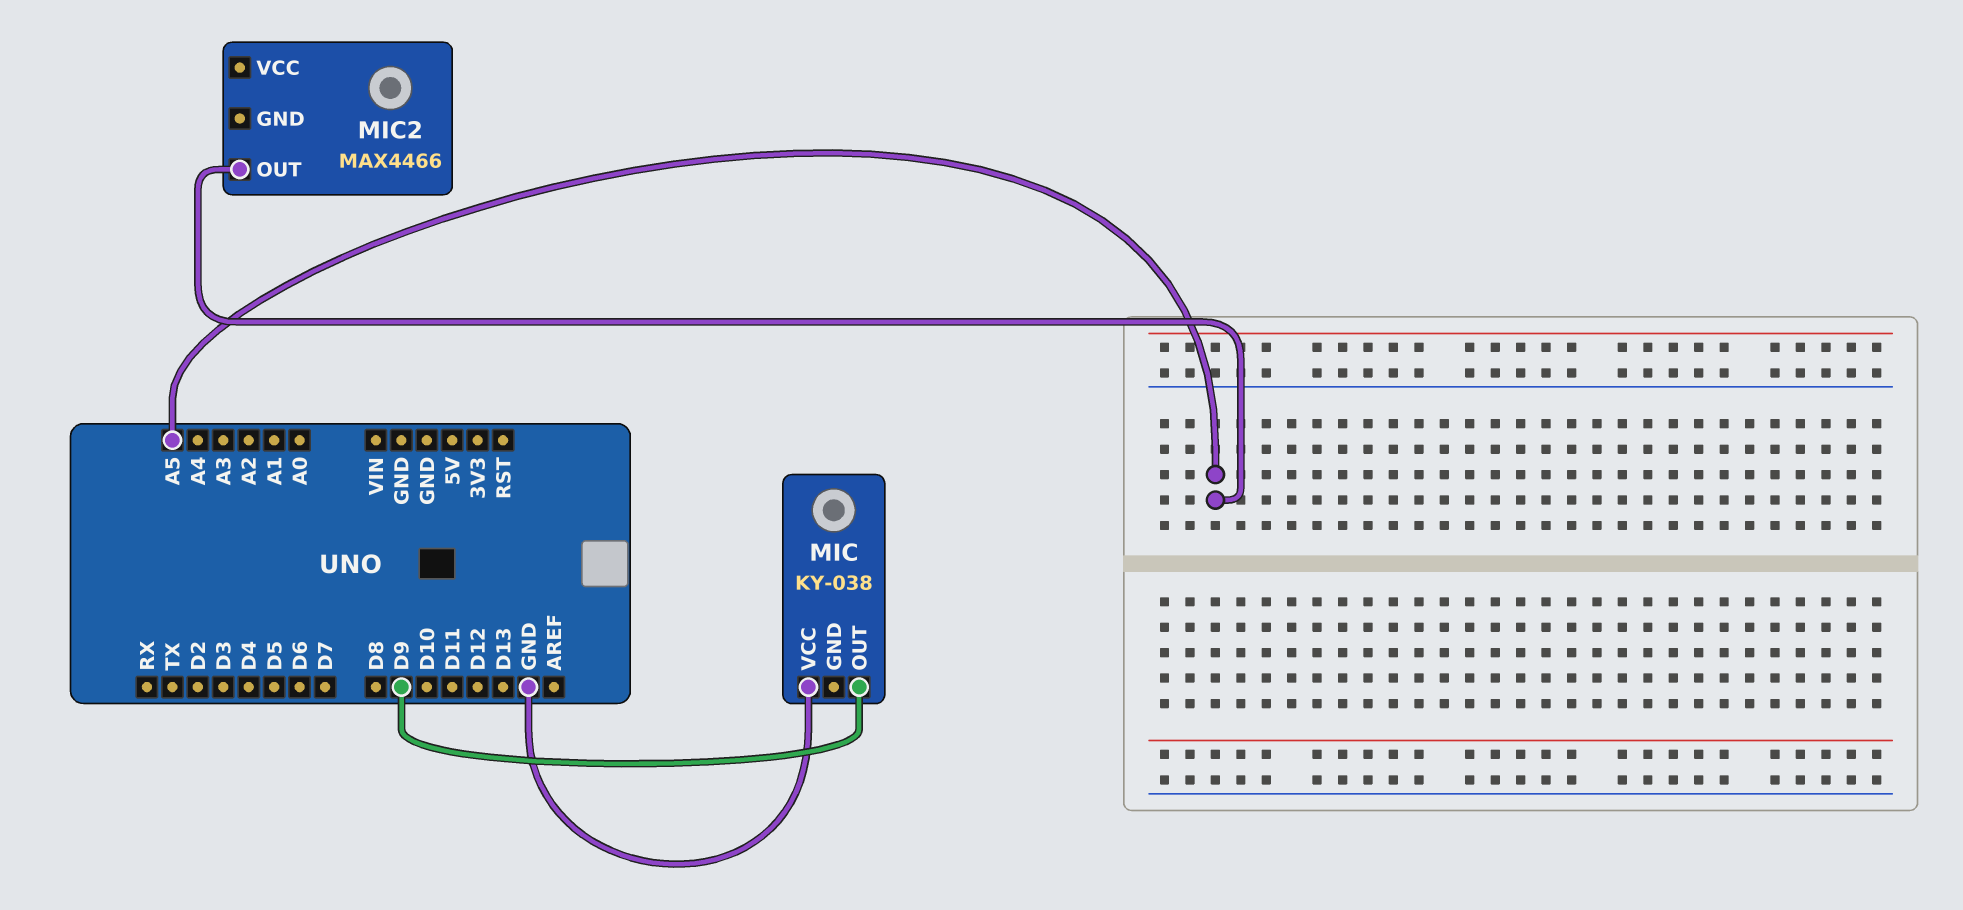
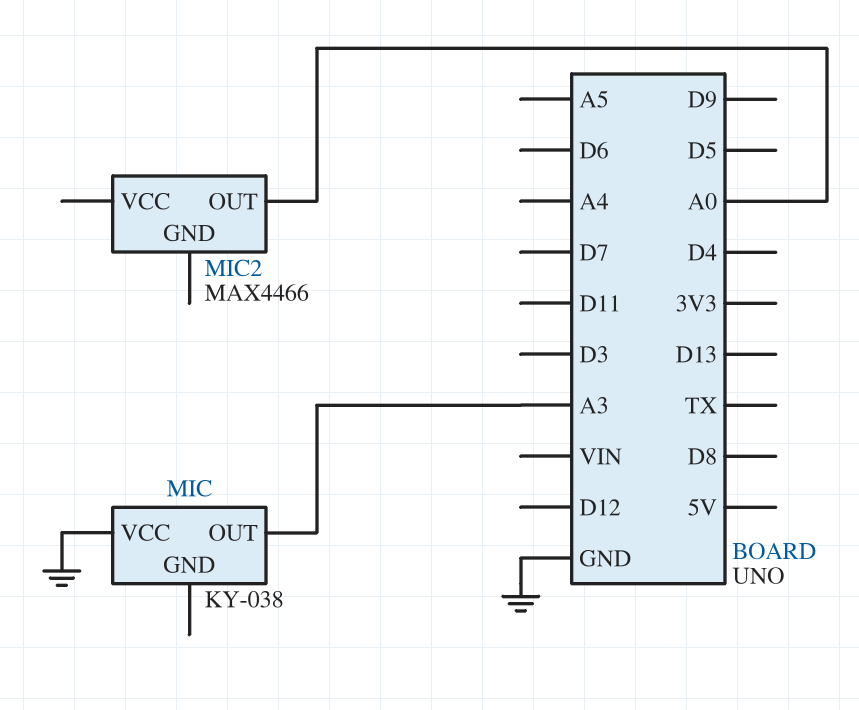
MIC pin OUT: D9 -> A3
MIC2 pin OUT: A5 -> A0

